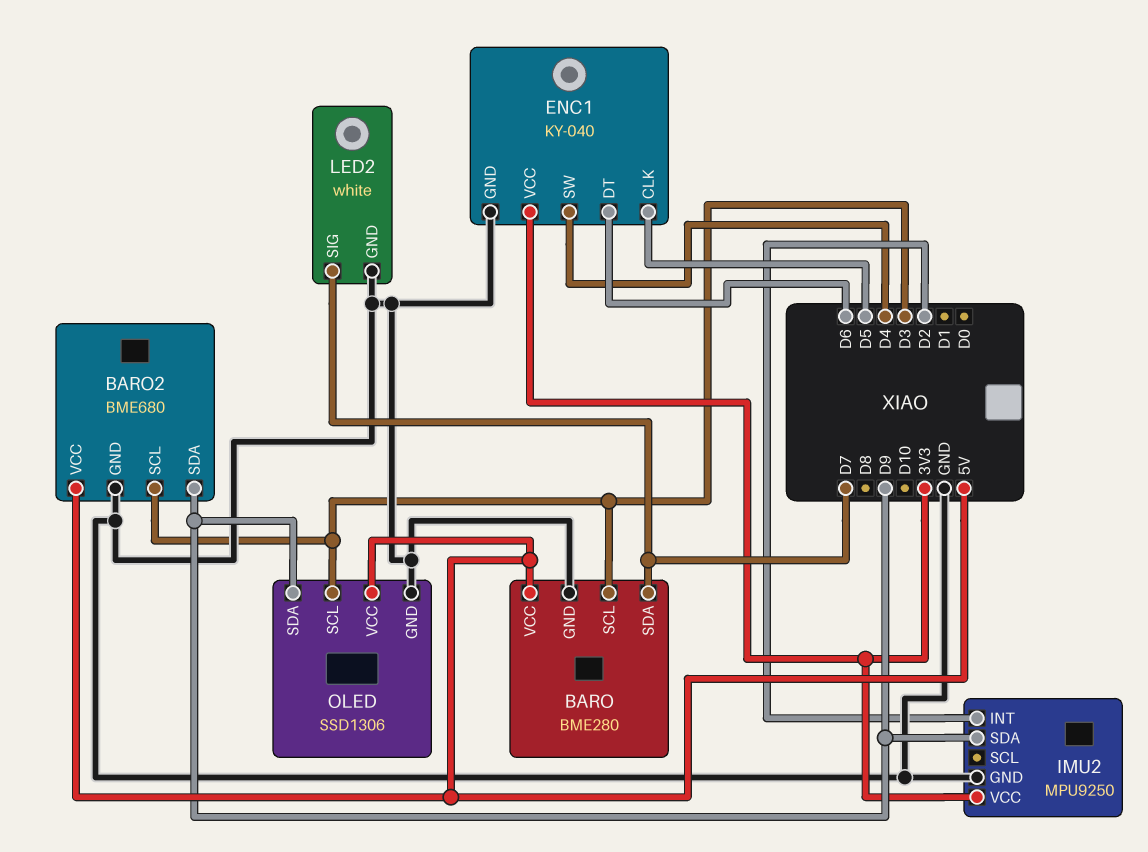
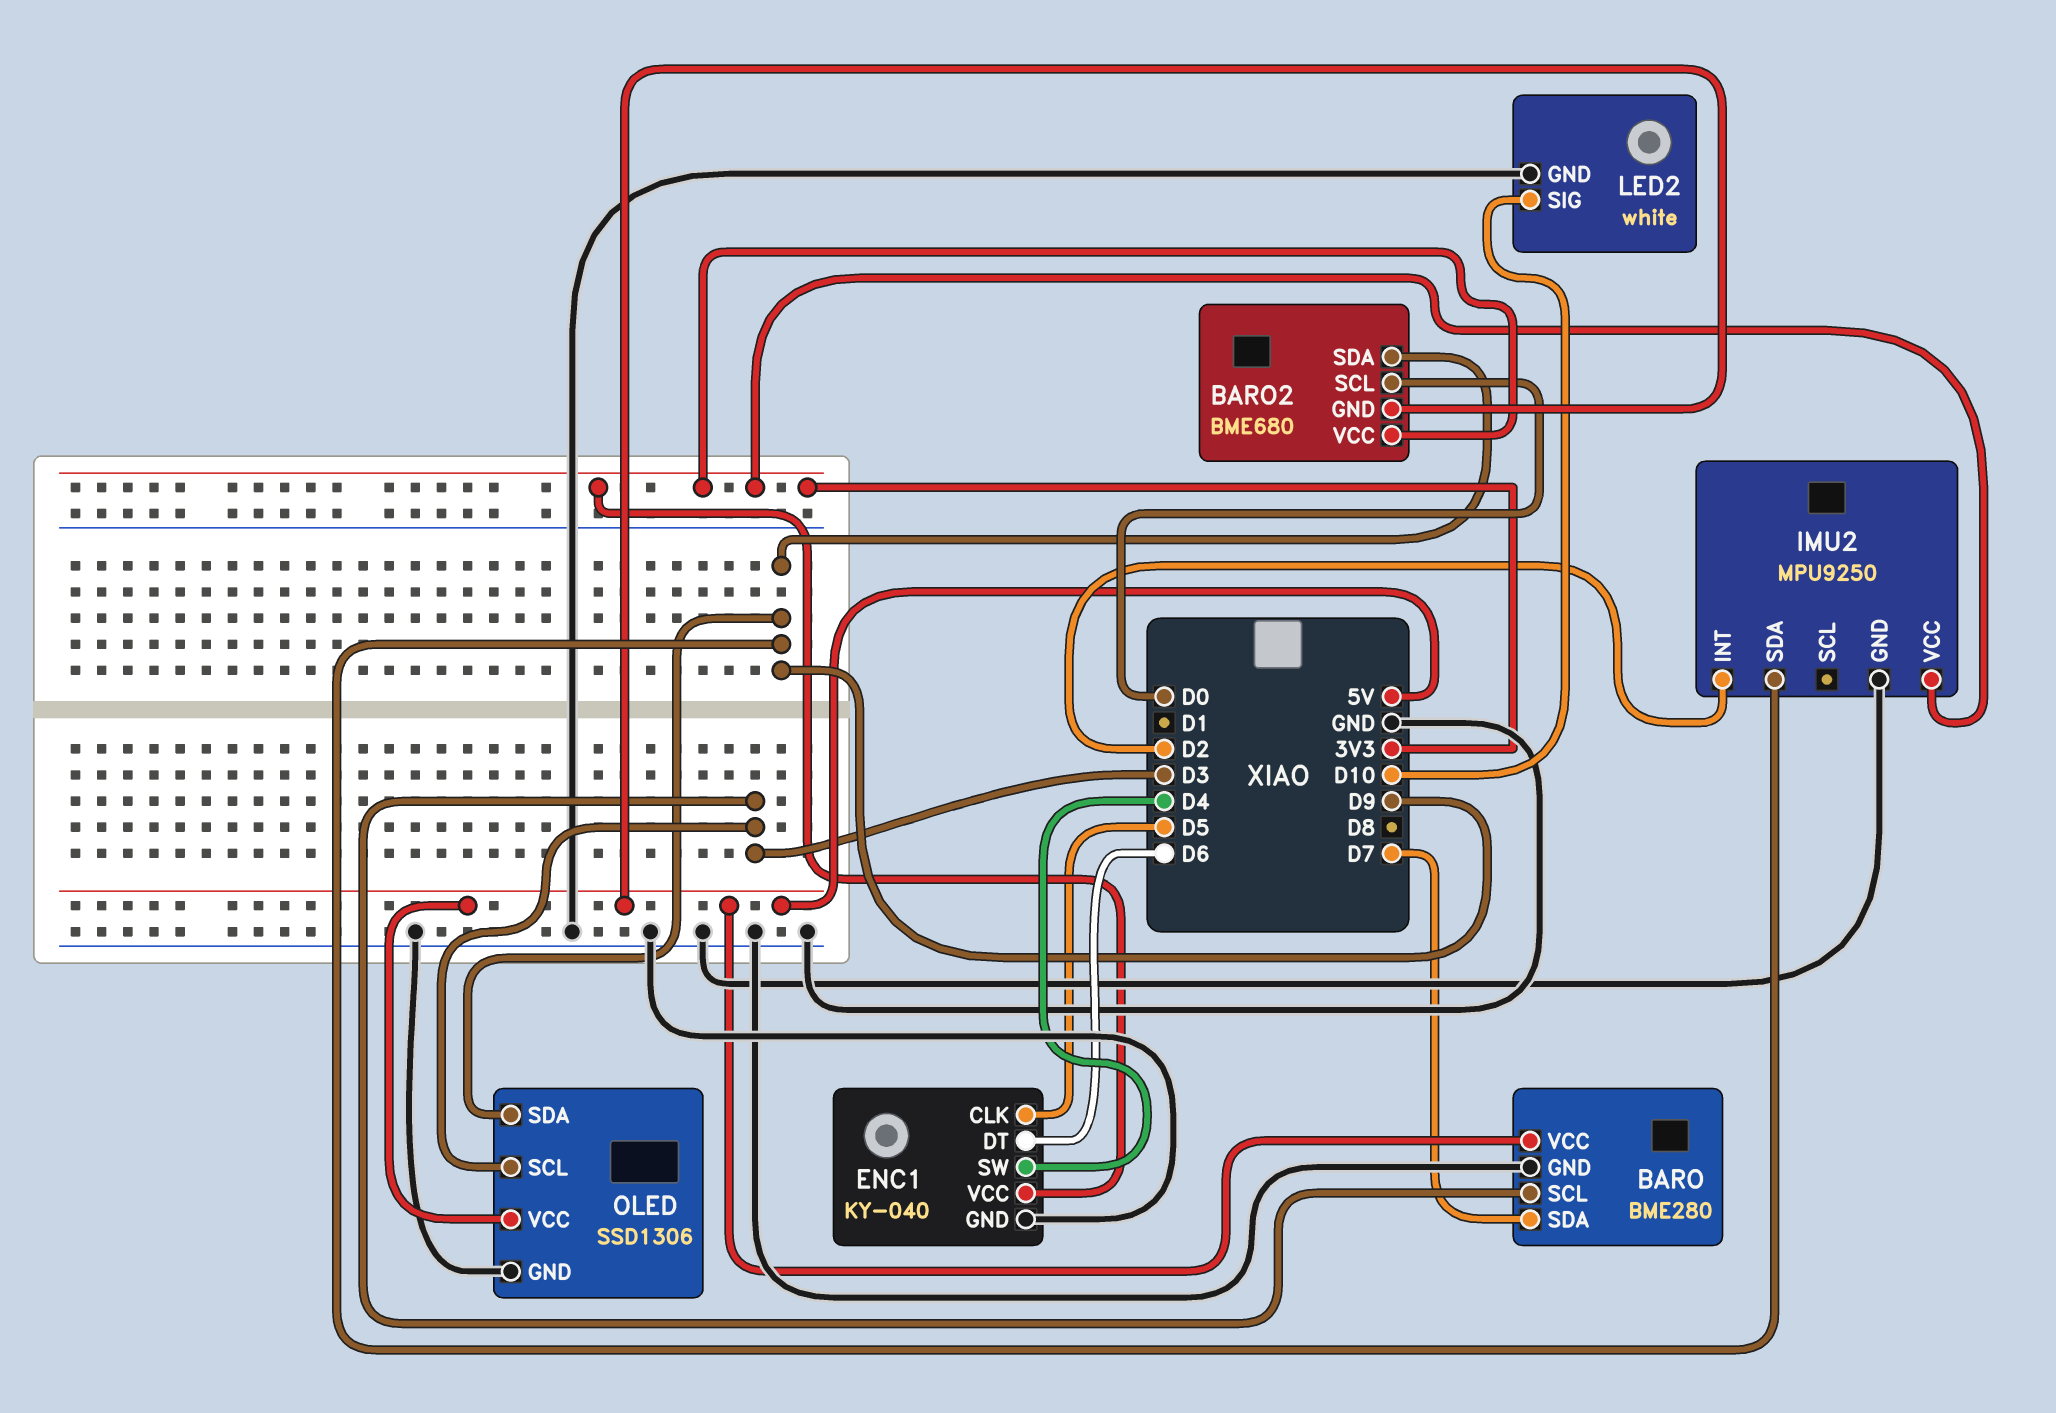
BARO2 pin GND: GND -> 5V
BARO2 pin SCL: D3 -> D0
BARO2 pin VCC: 5V -> 3V3
LED2 pin SIG: D7 -> D10

